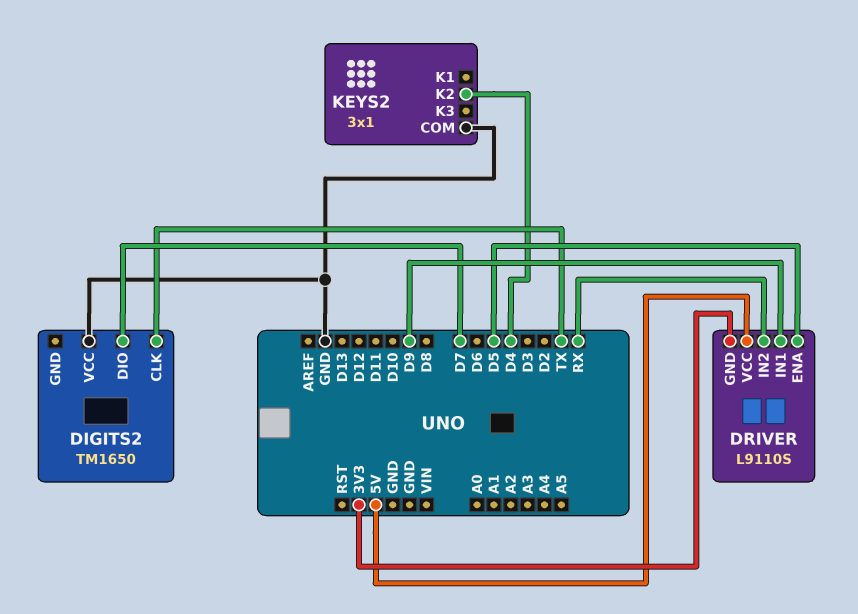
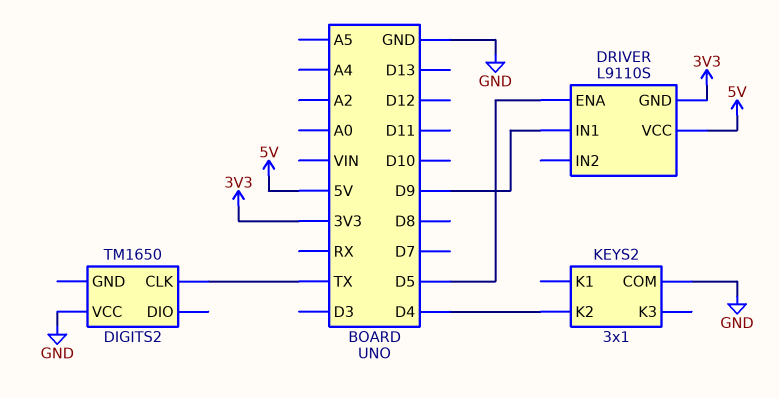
DIGITS2 pin DIO: D7 -> none
DRIVER pin IN2: RX -> none

